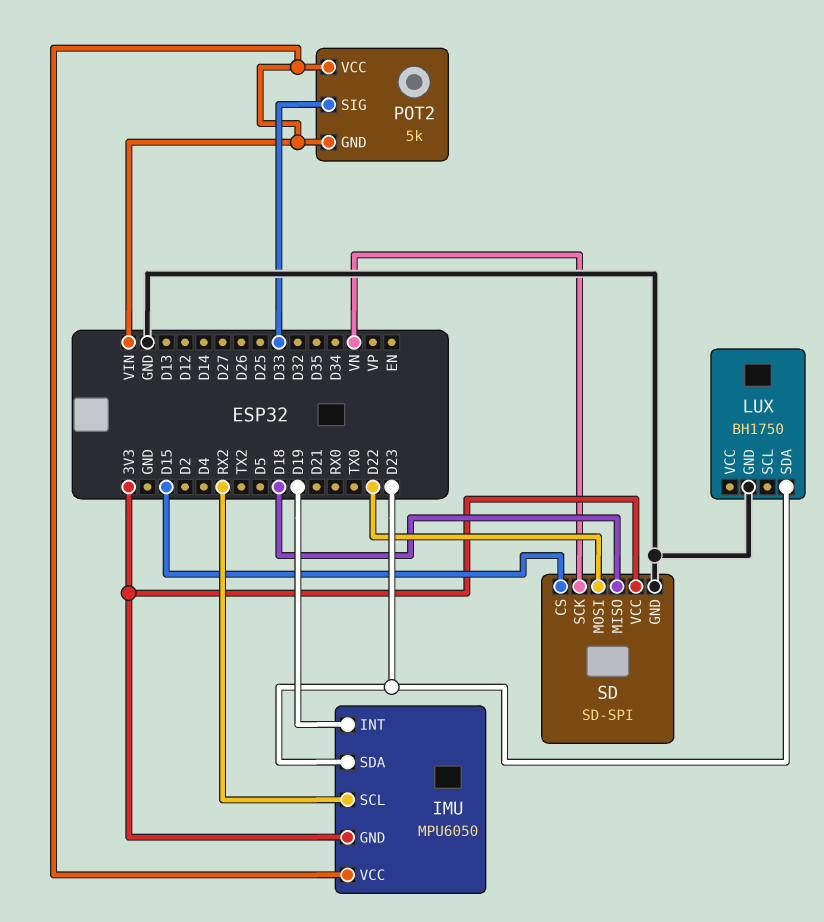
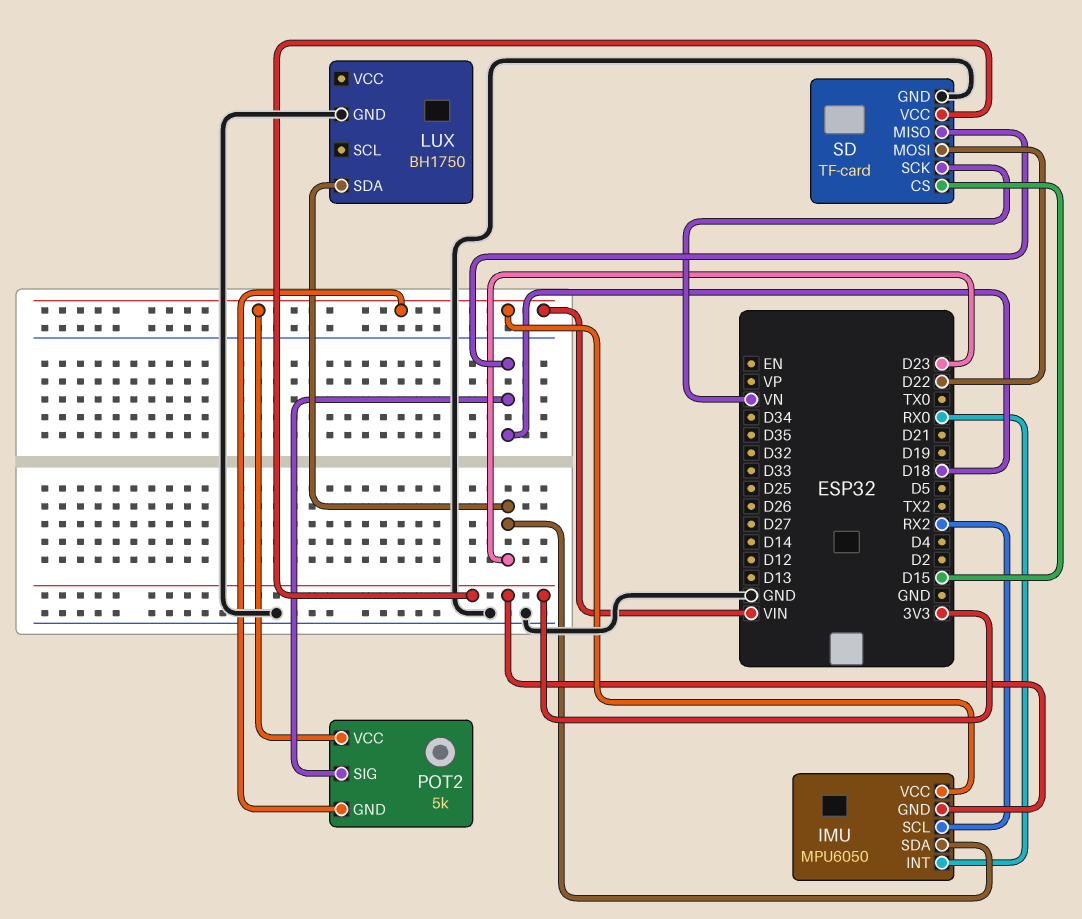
IMU pin INT: D19 -> RX0
POT2 pin SIG: D33 -> D18
SD: SD-SPI -> TF-card

